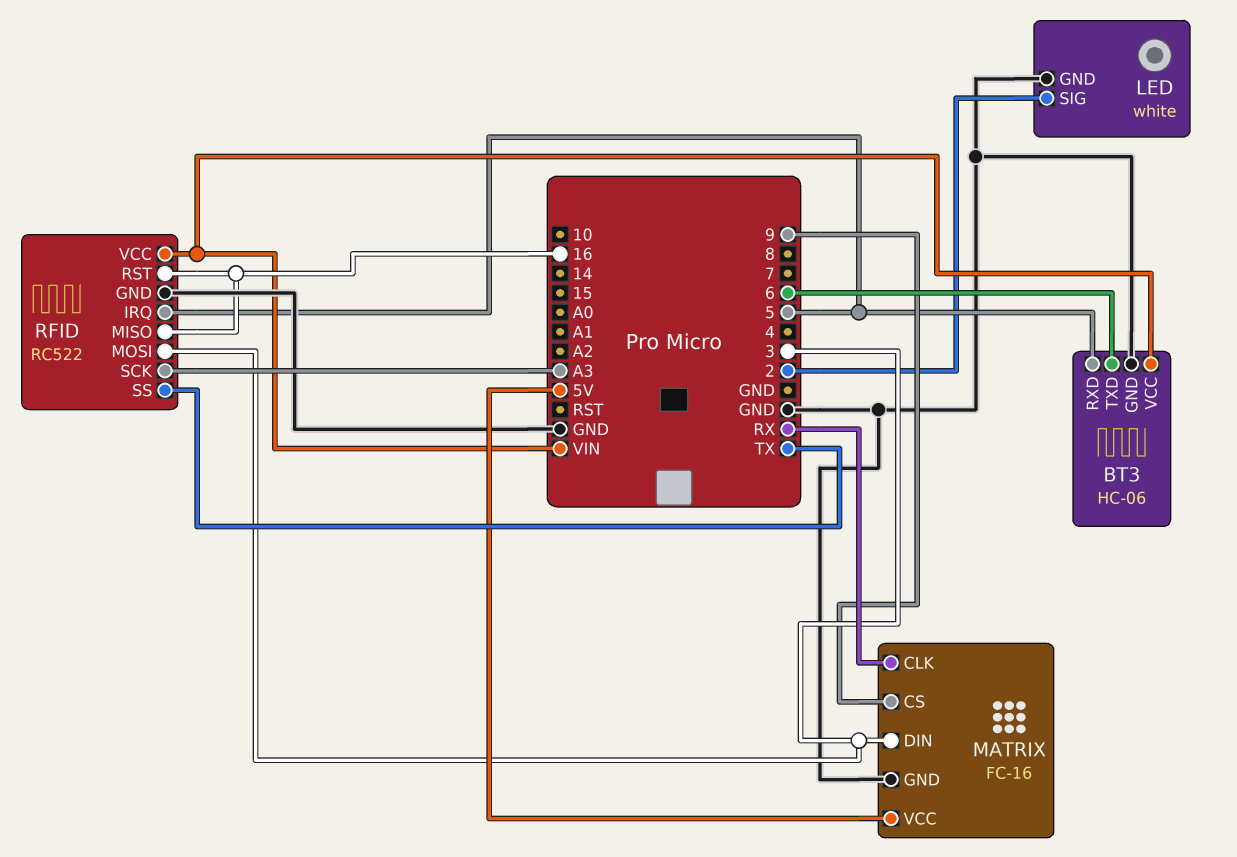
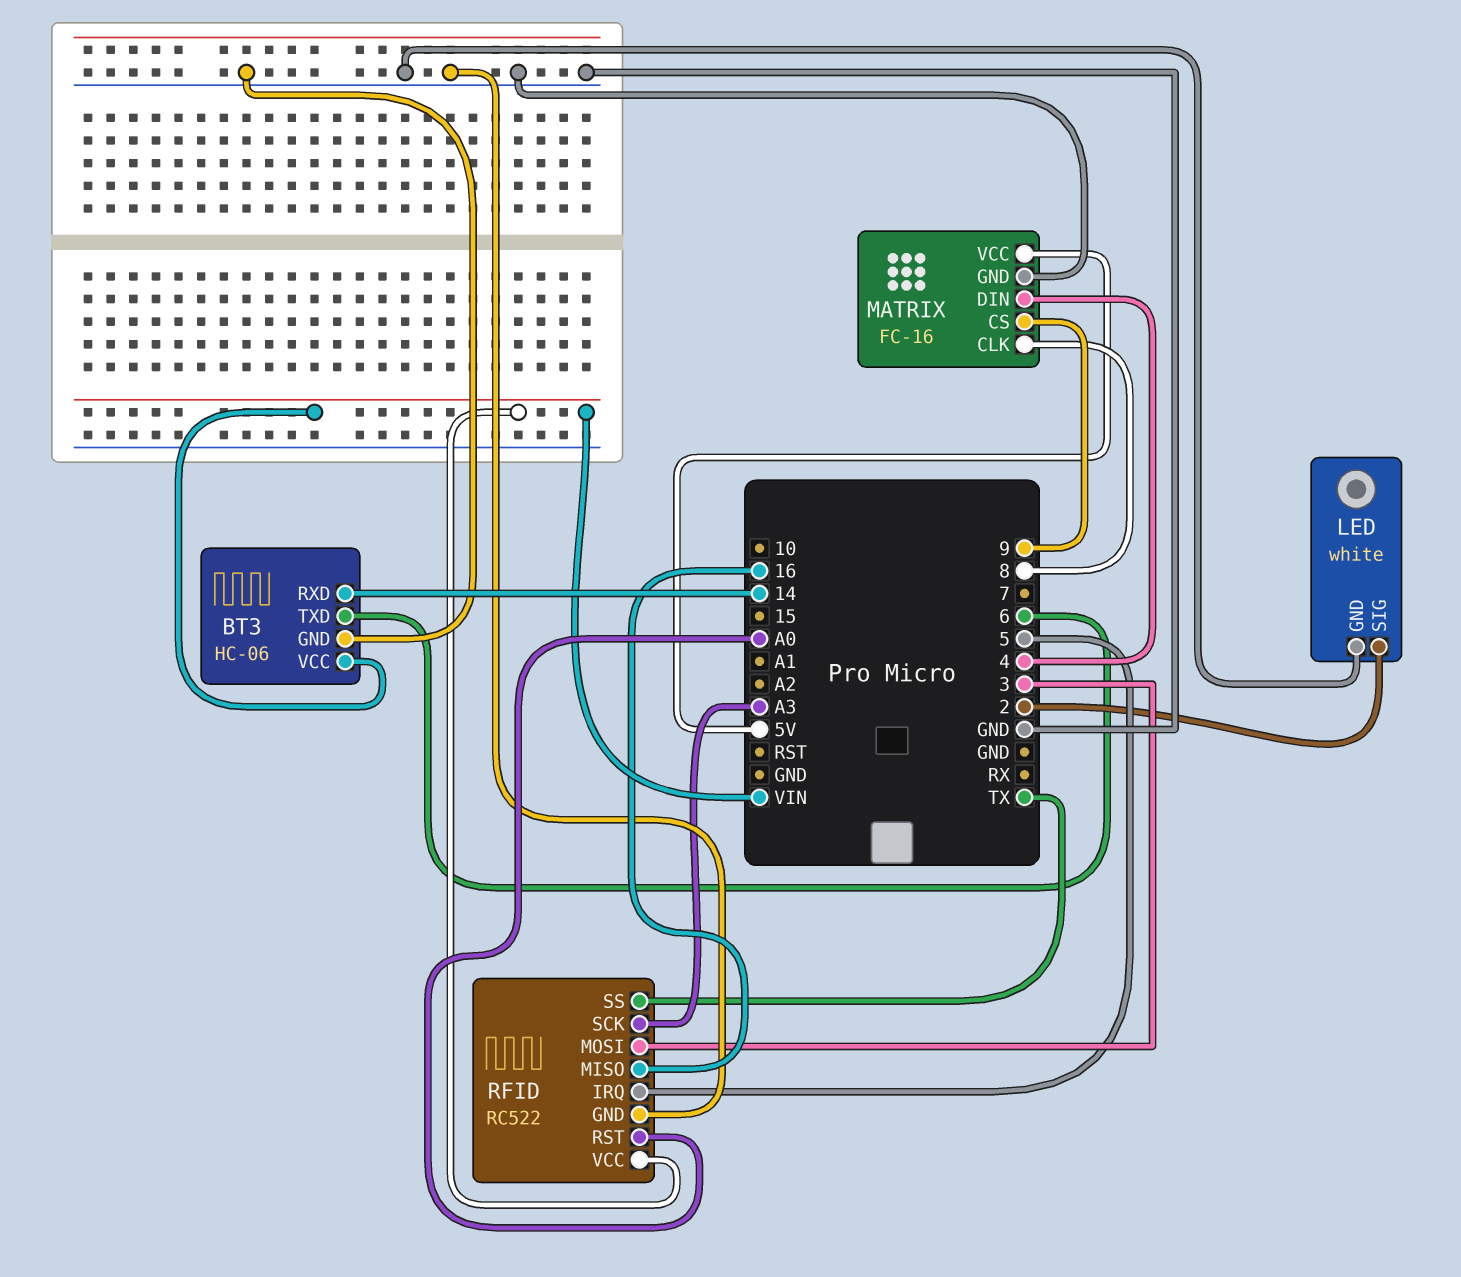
BT3 pin RXD: 5 -> 14
MATRIX pin CLK: RX -> 8
MATRIX pin DIN: 3 -> 4
RFID pin RST: 16 -> A0

